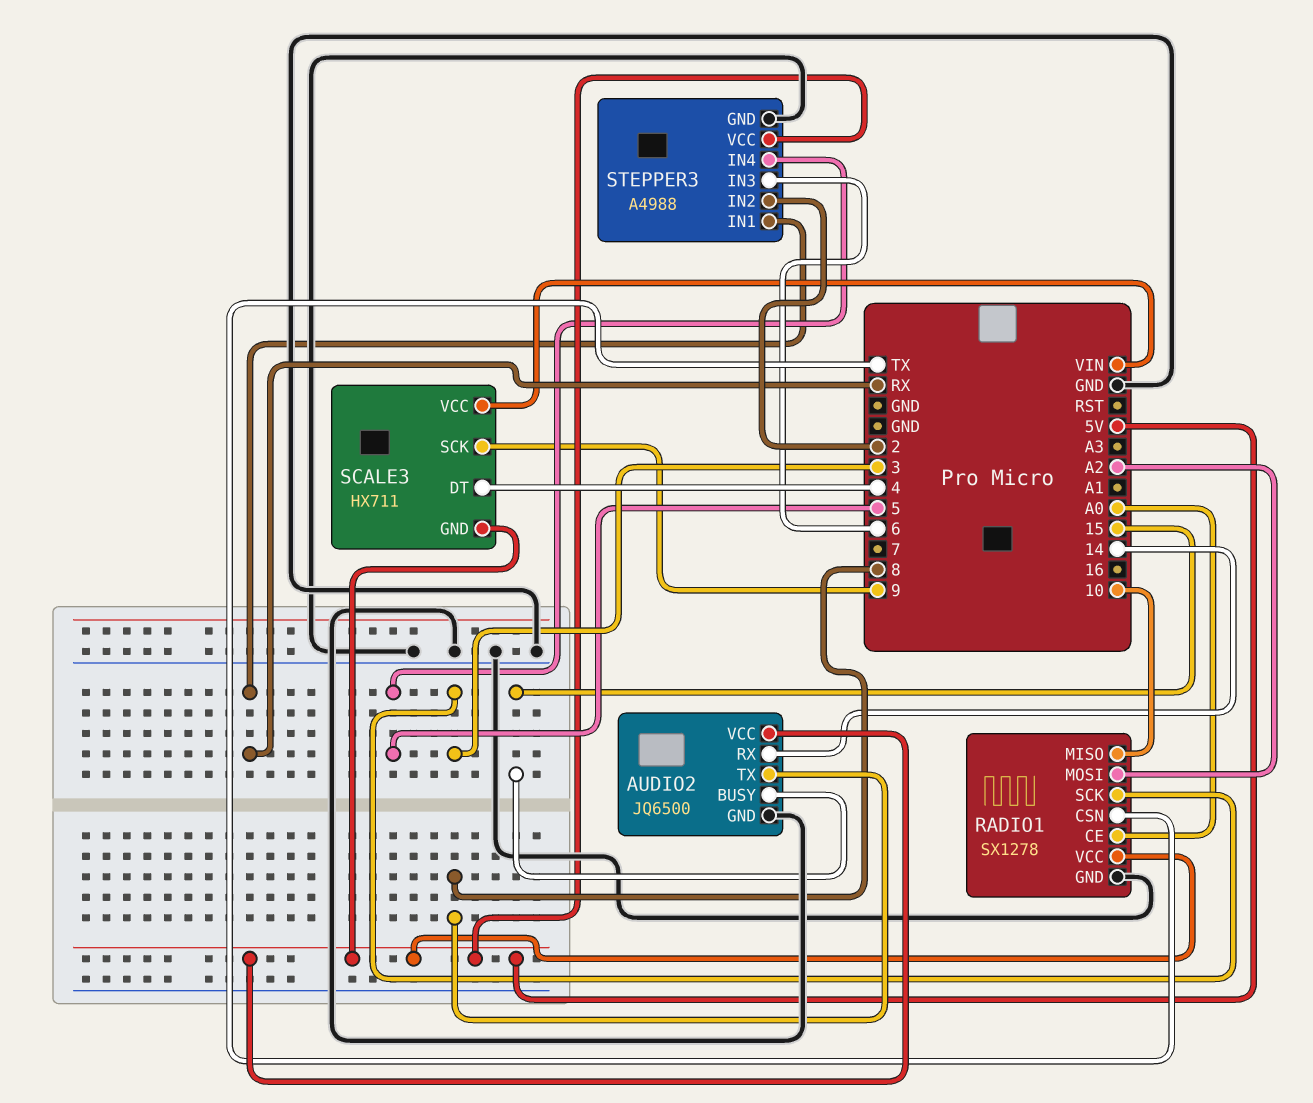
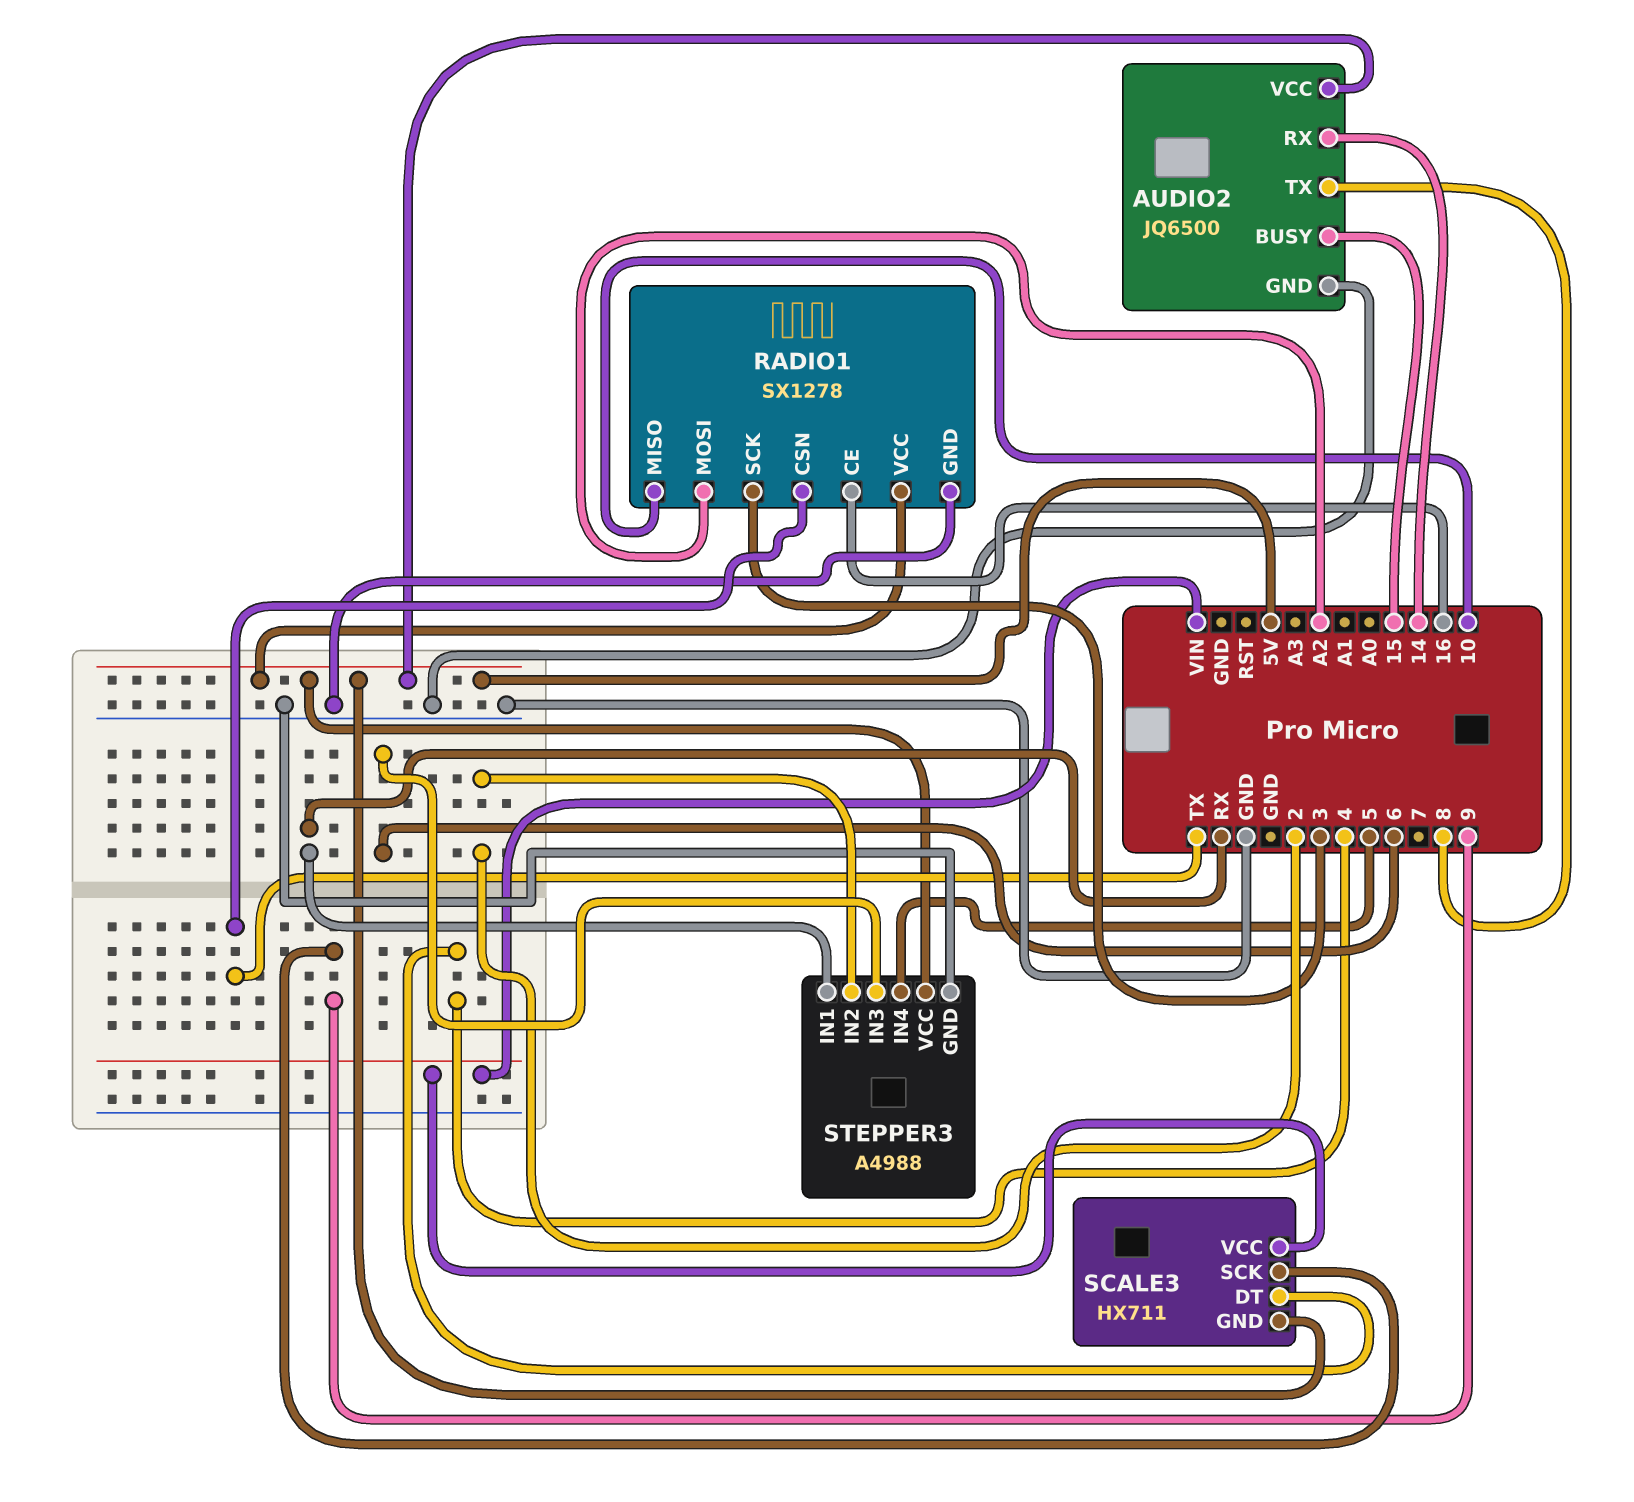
RADIO1 pin CE: A0 -> 16

